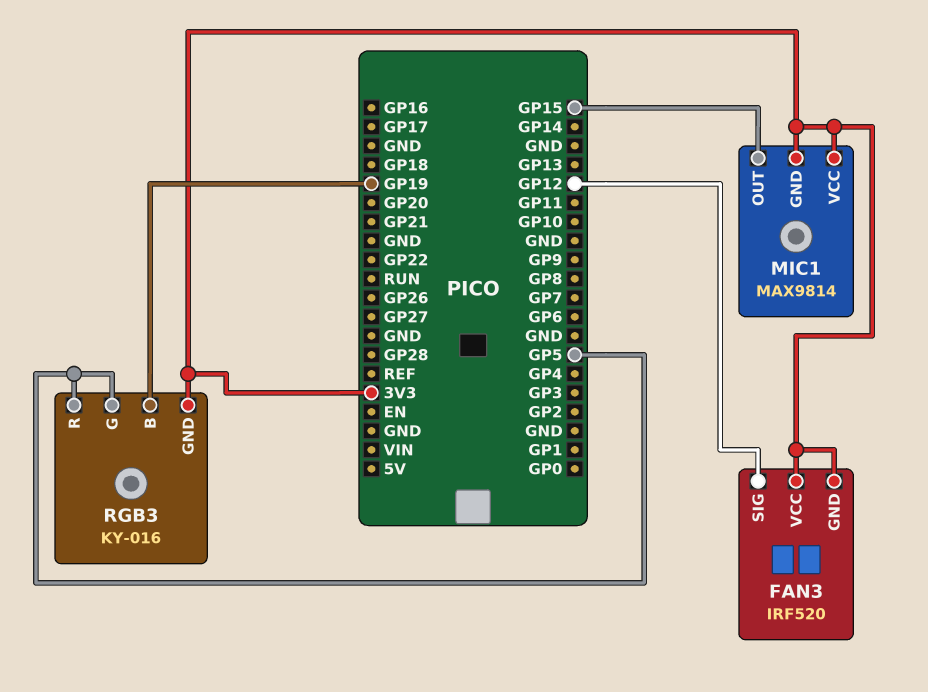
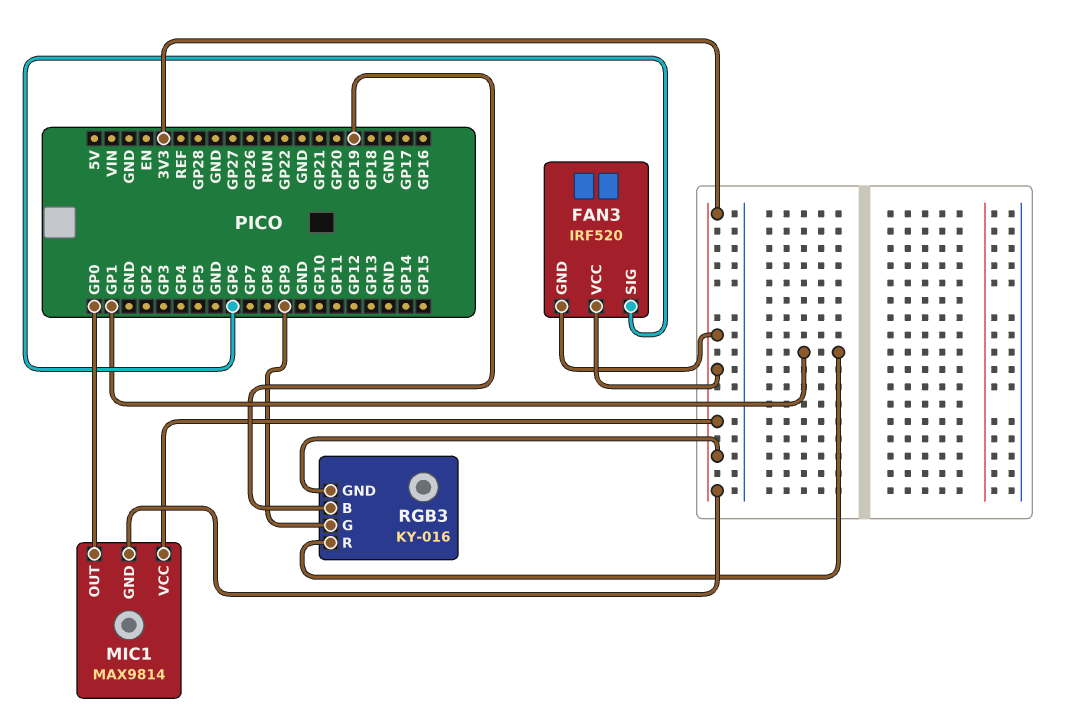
FAN3 pin SIG: GP12 -> GP6
MIC1 pin OUT: GP15 -> GP0
RGB3 pin G: GP5 -> GP9
RGB3 pin R: GP5 -> GP1

